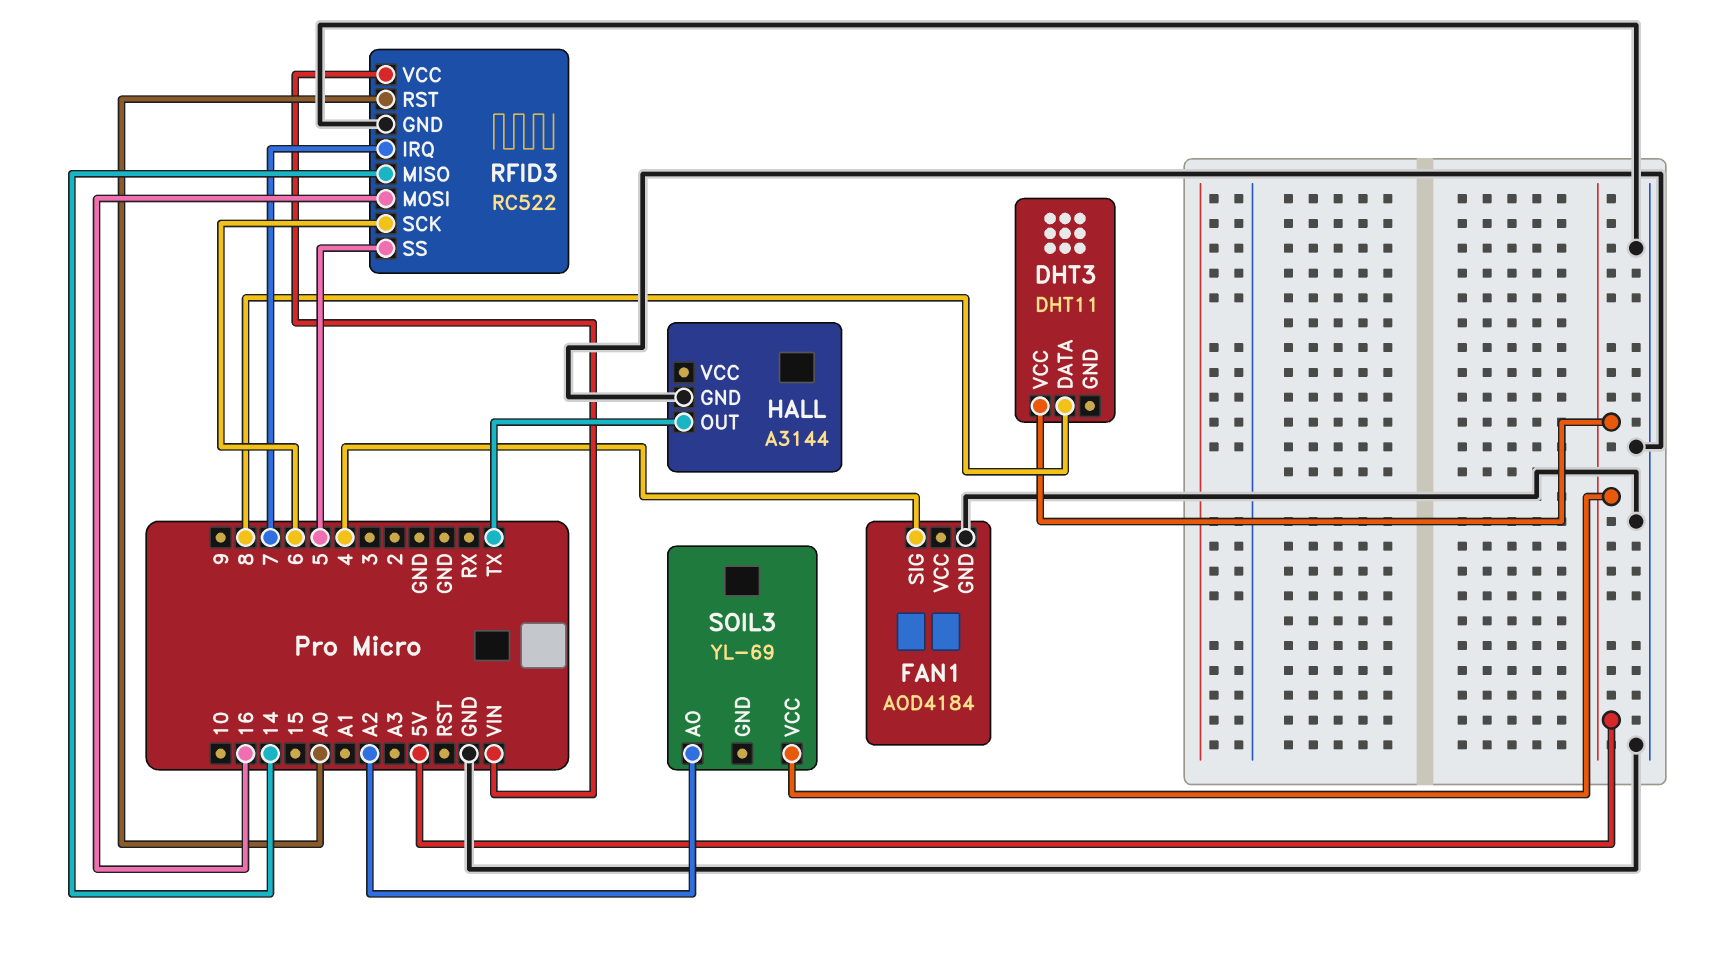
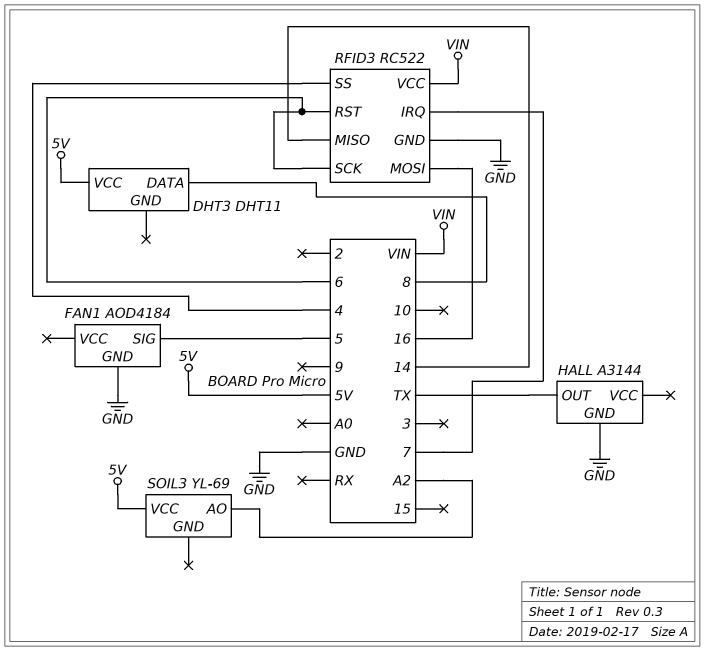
FAN1 pin SIG: 4 -> 5
RFID3 pin RST: A0 -> 6
RFID3 pin SS: 5 -> 4

